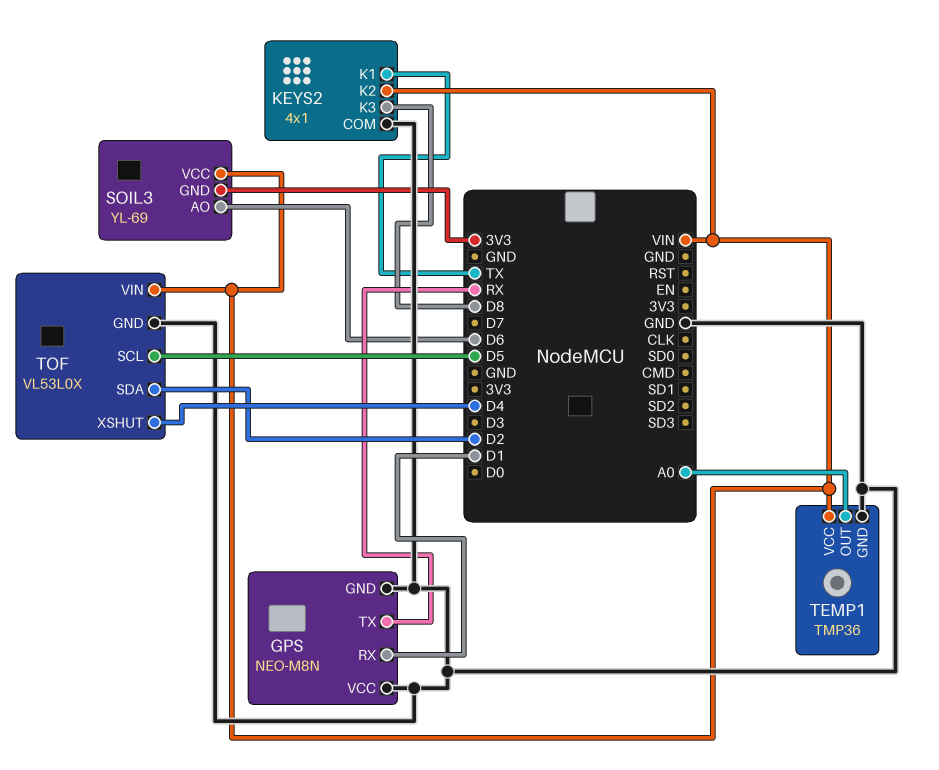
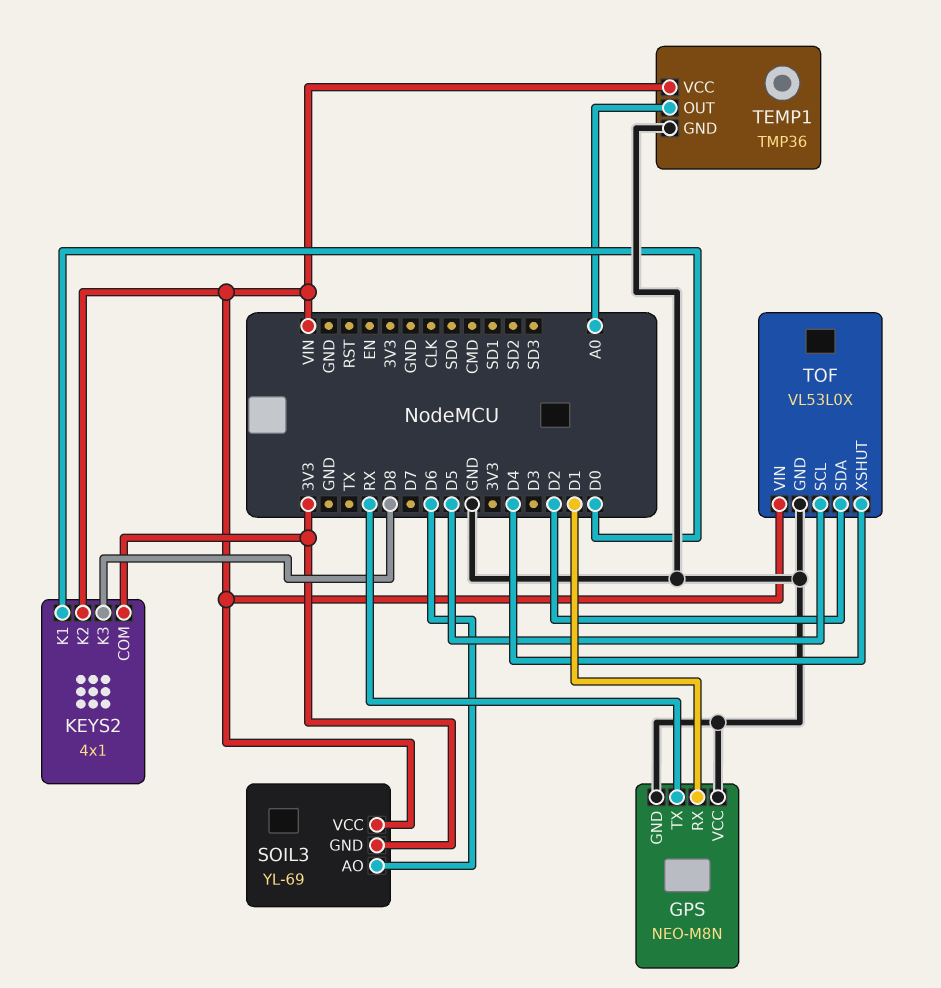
KEYS2 pin COM: GND -> 3V3
KEYS2 pin K1: TX -> D0

